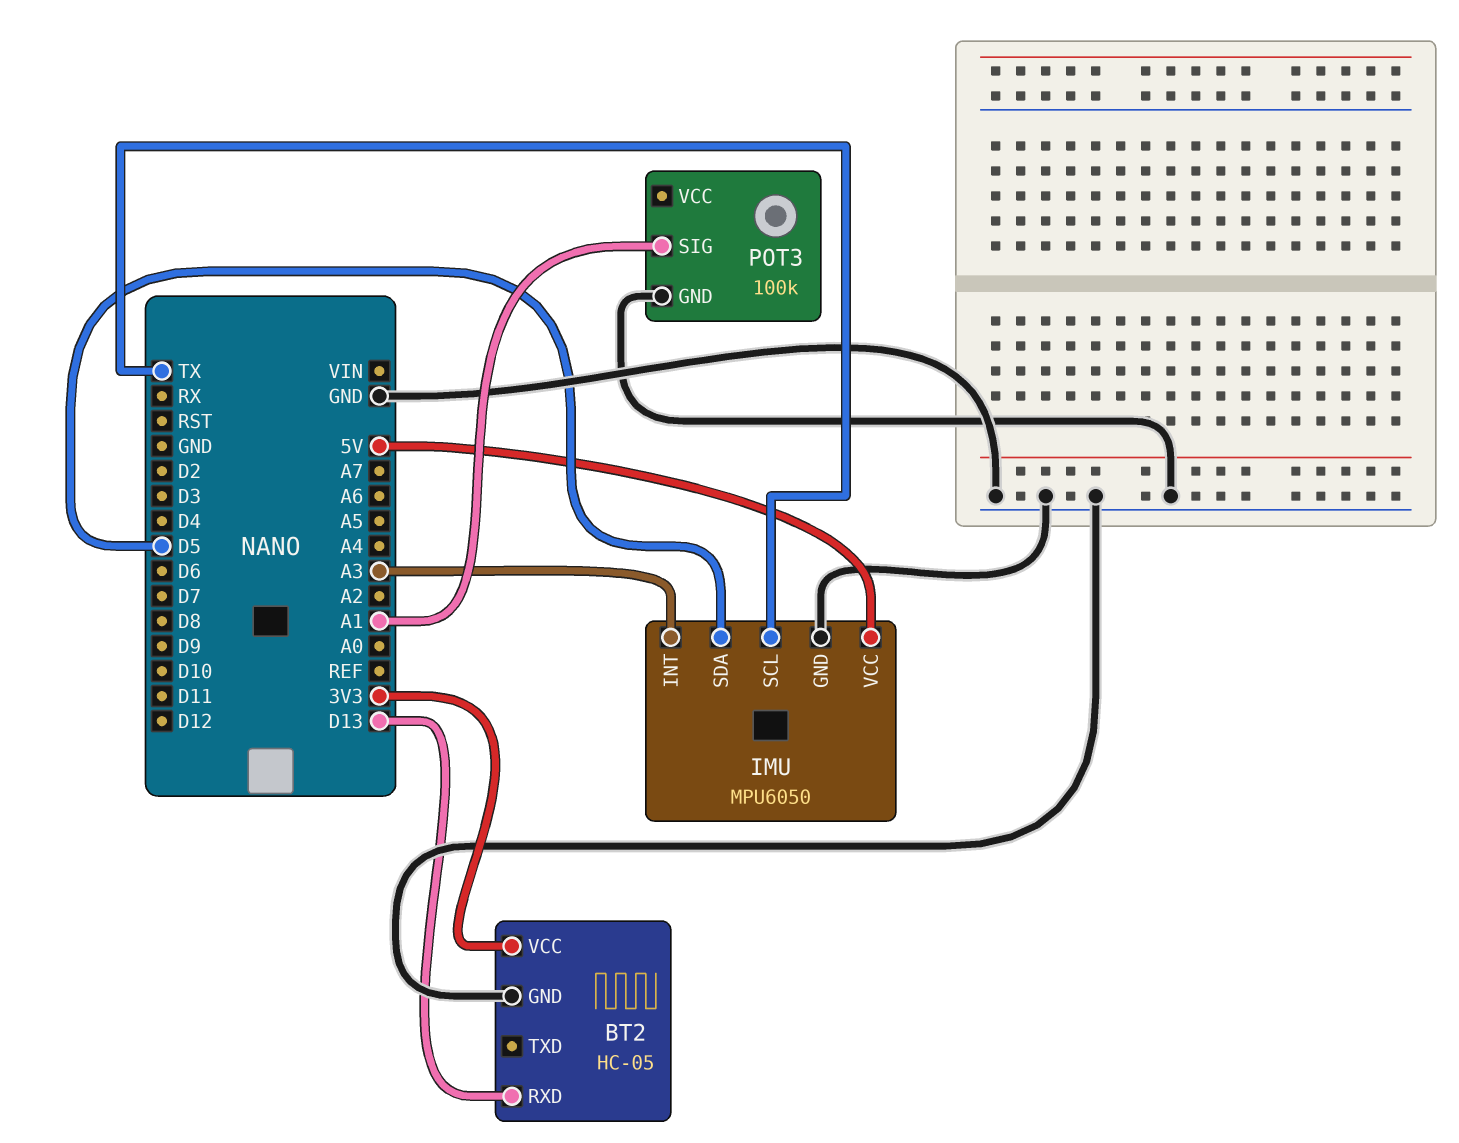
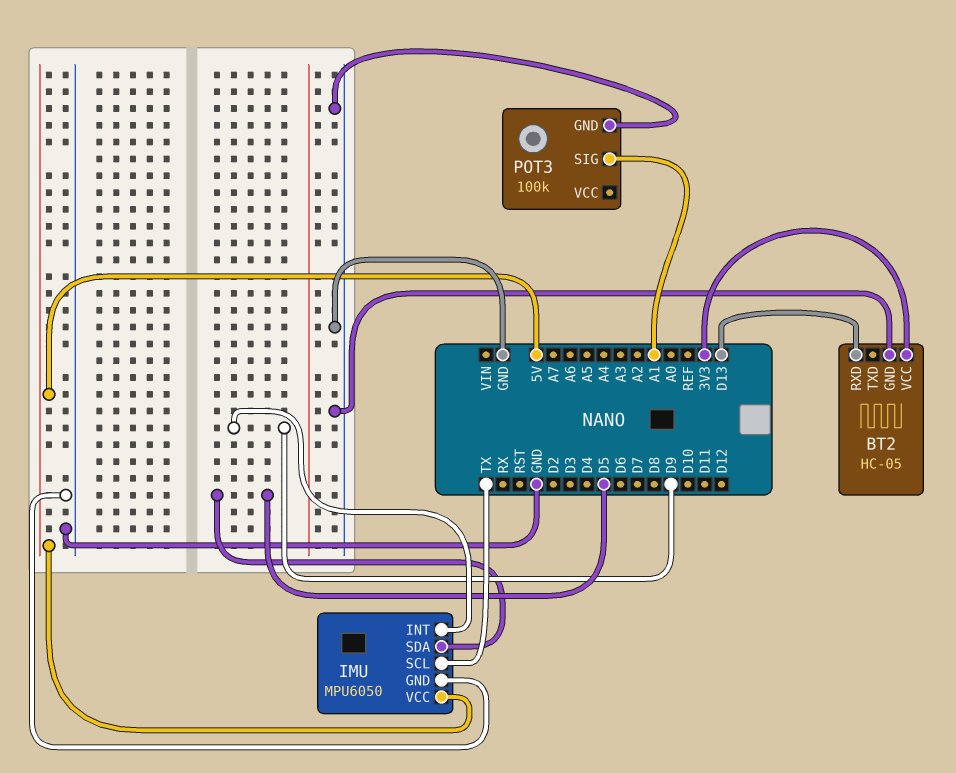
IMU pin INT: A3 -> D9

